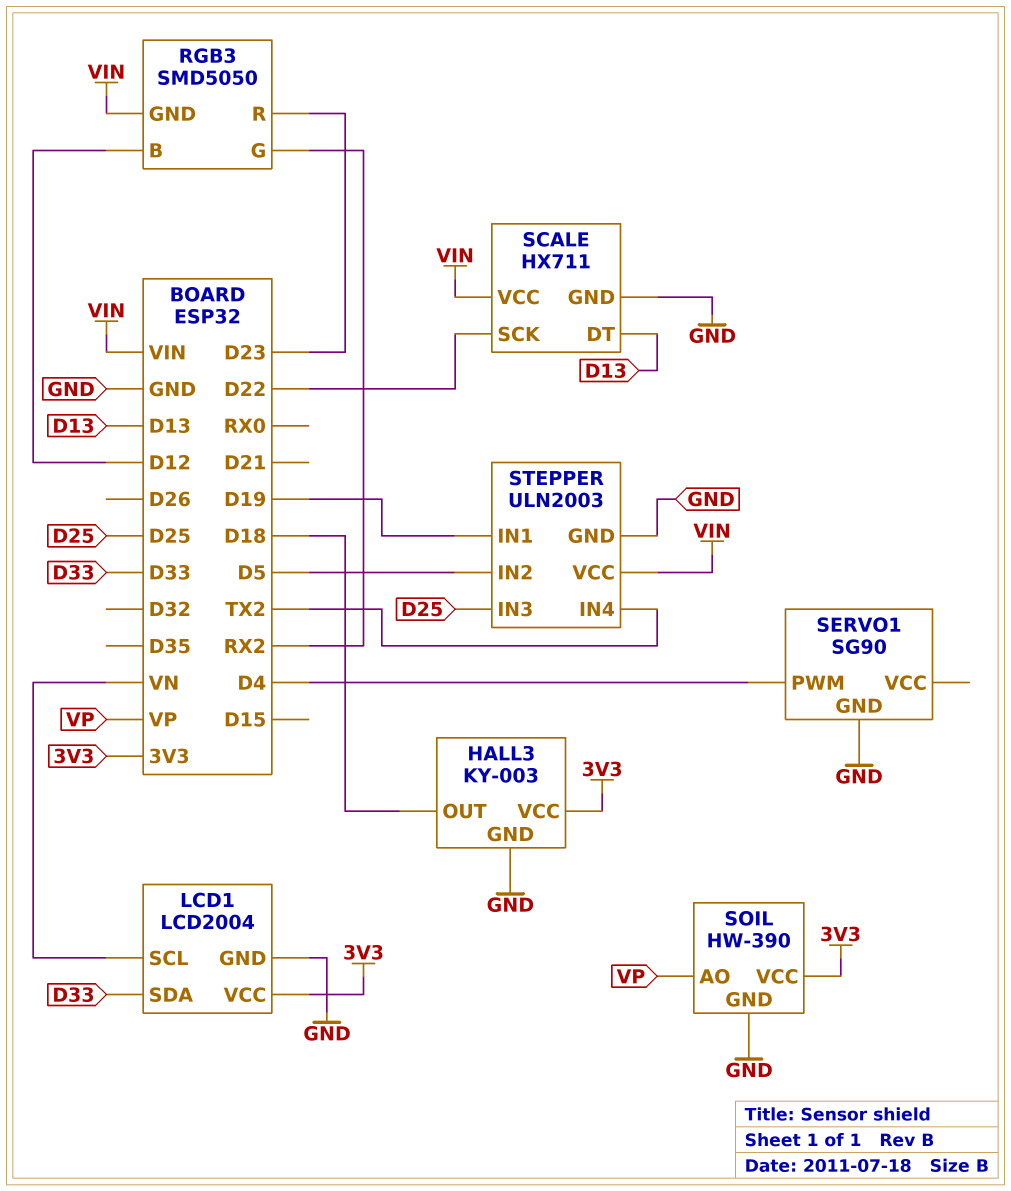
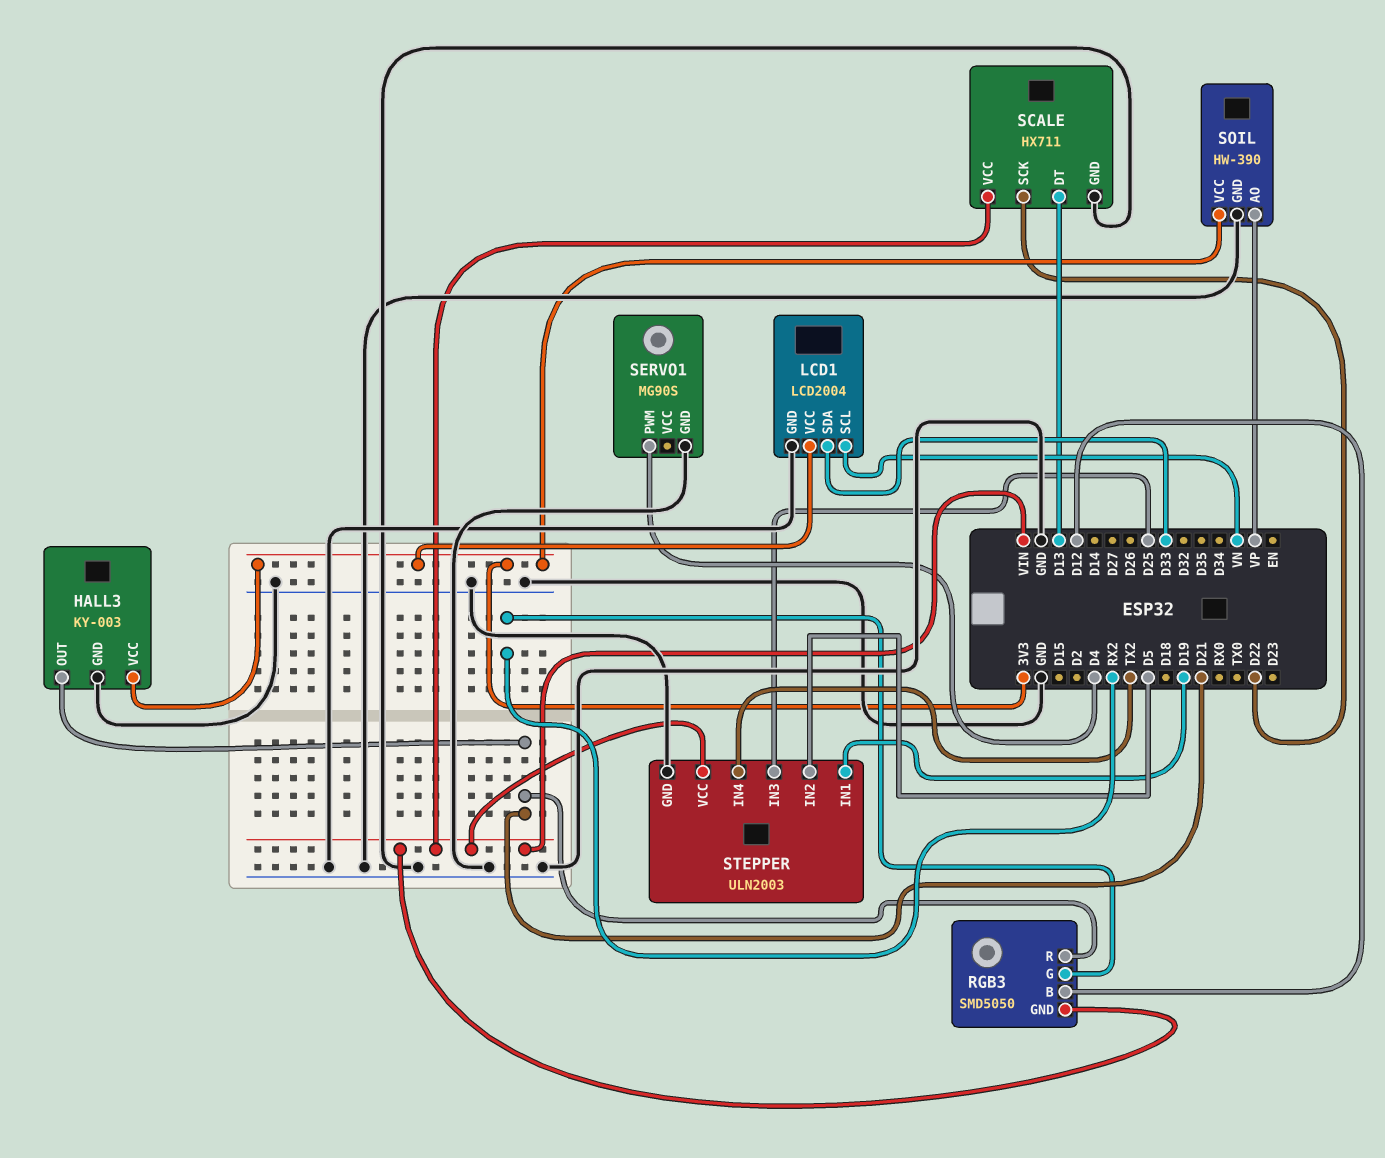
HALL3 pin OUT: D18 -> D21
RGB3 pin R: D23 -> D21
SERVO1: SG90 -> MG90S

